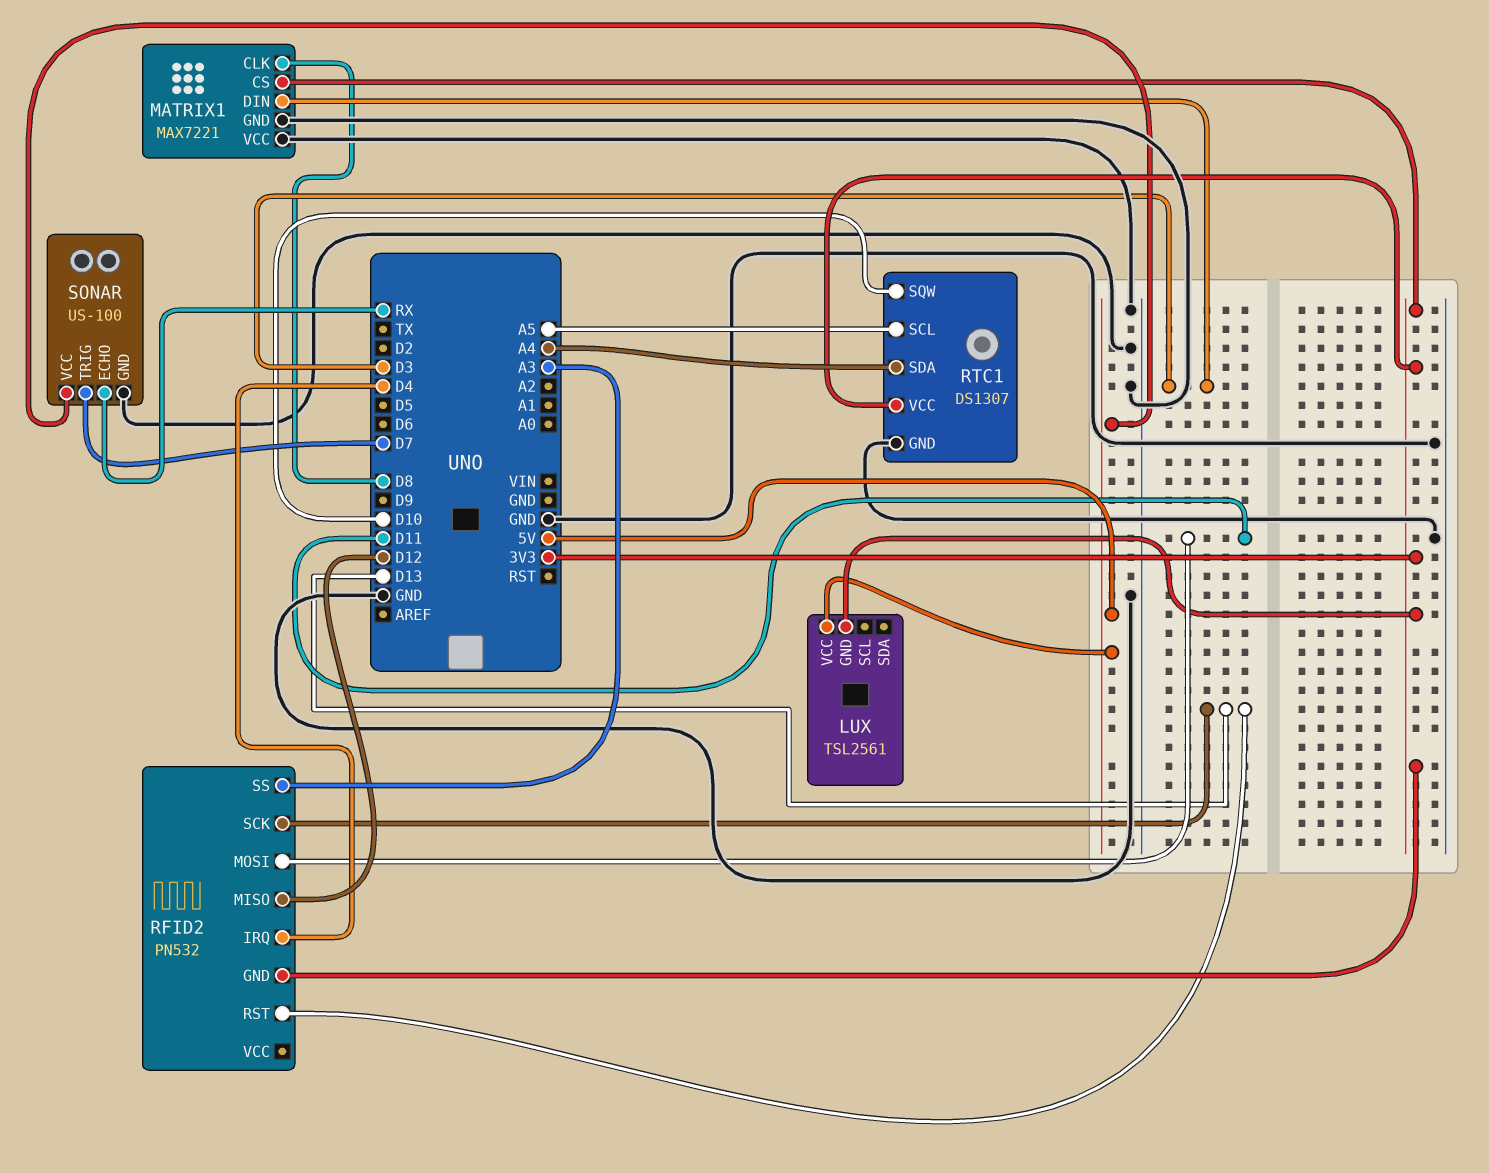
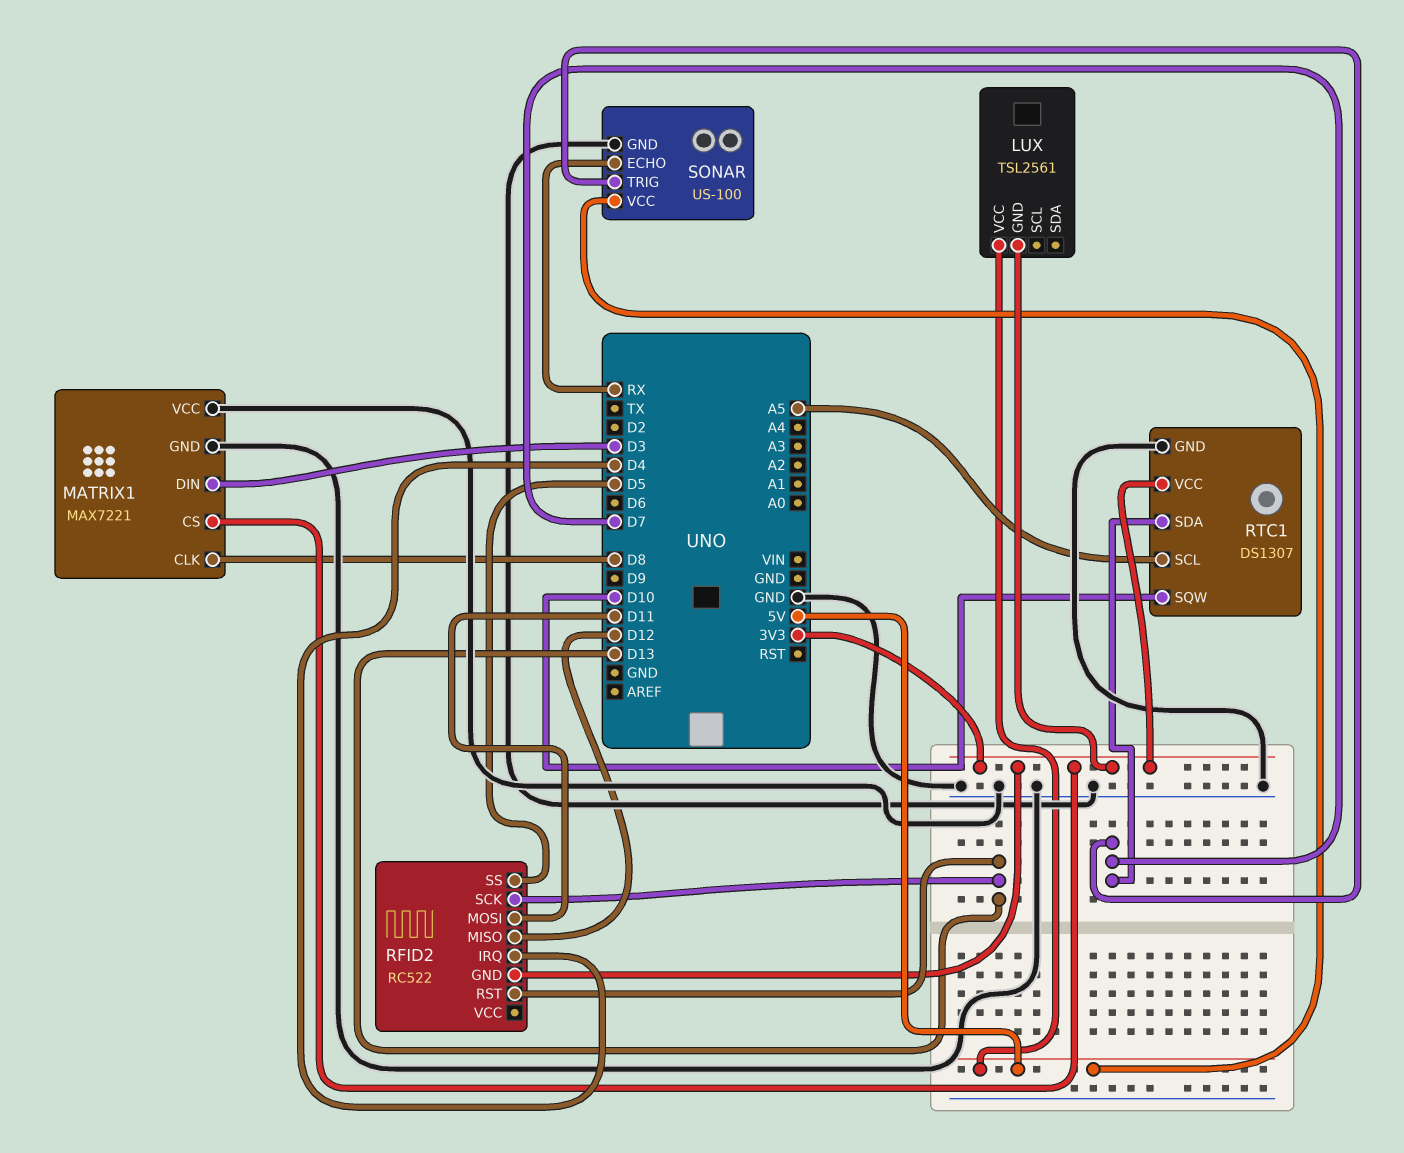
RFID2: PN532 -> RC522
RFID2 pin SS: A3 -> D5
RTC1 pin SDA: A4 -> D7

